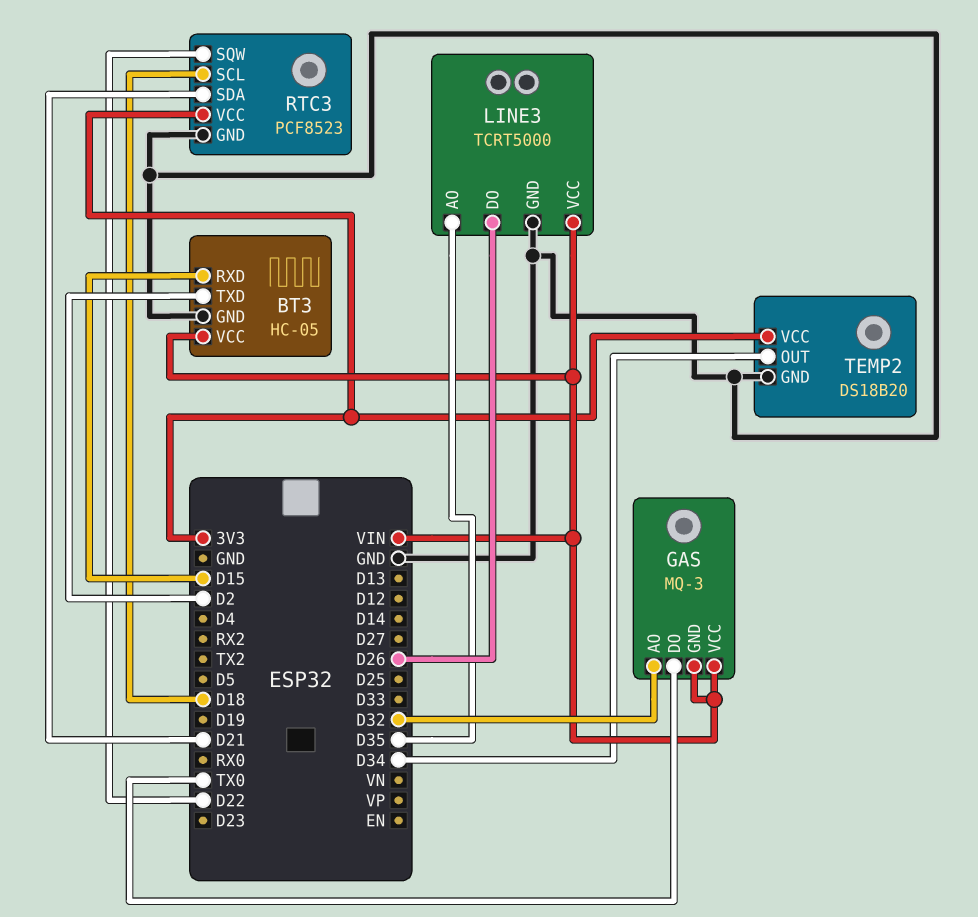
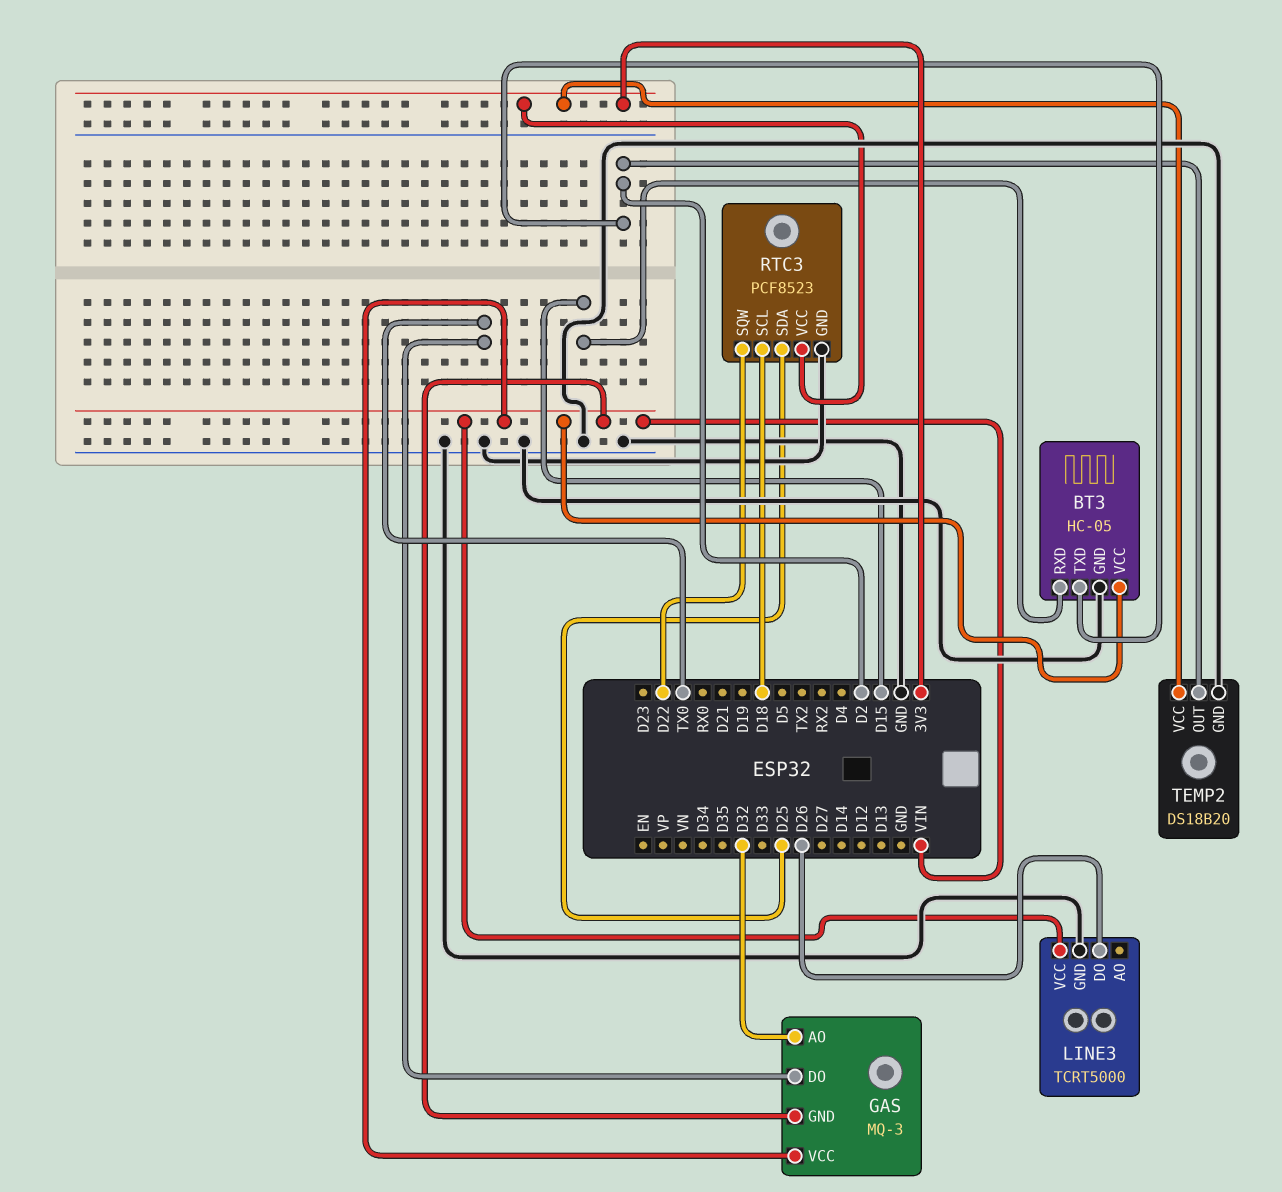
LINE3 pin AO: D35 -> none
RTC3 pin SDA: D21 -> D25
TEMP2 pin OUT: D34 -> D2

